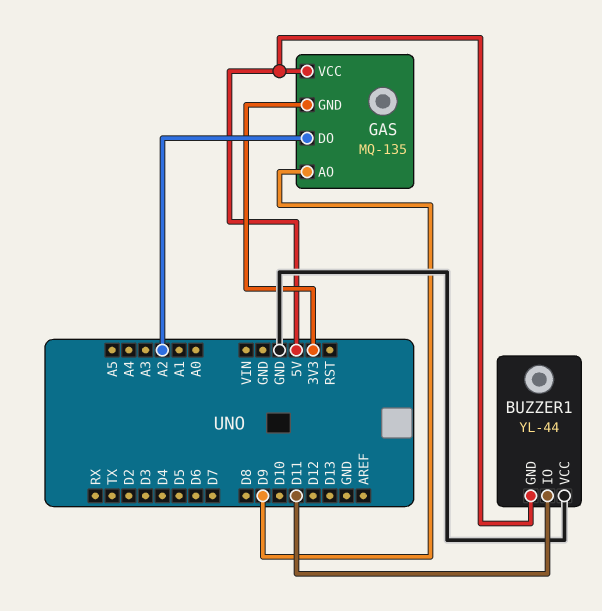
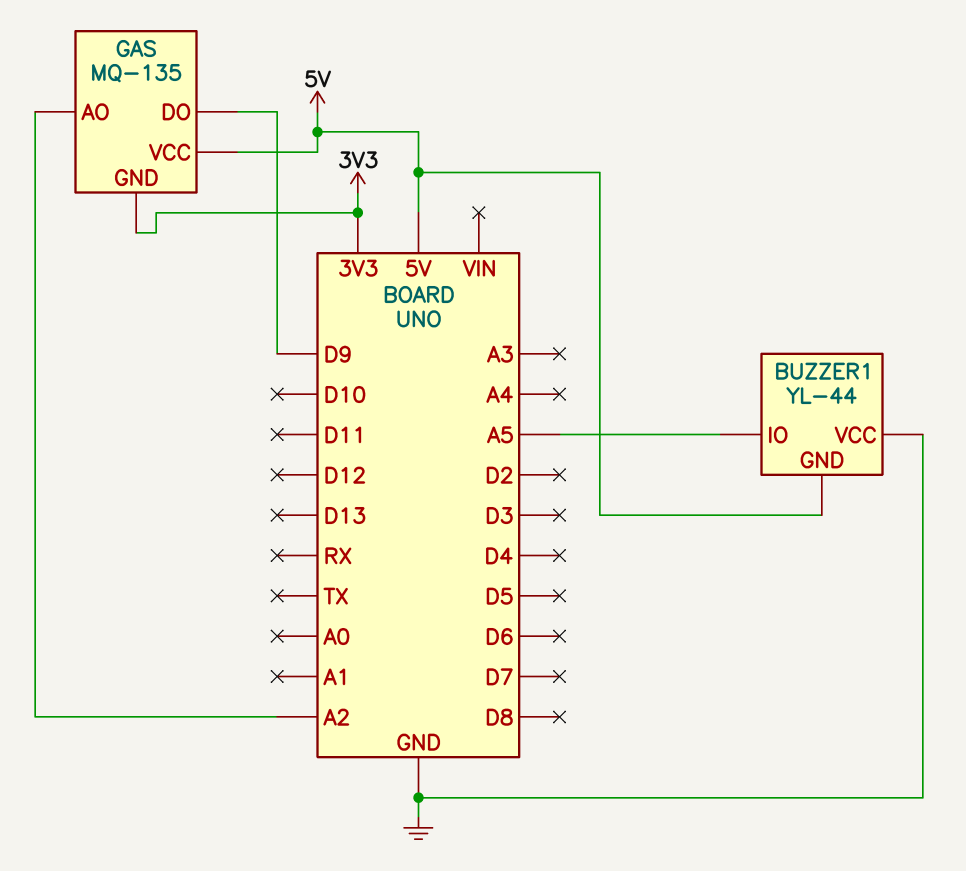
BUZZER1 pin IO: D11 -> A5
GAS pin AO: D9 -> A2
GAS pin DO: A2 -> D9

